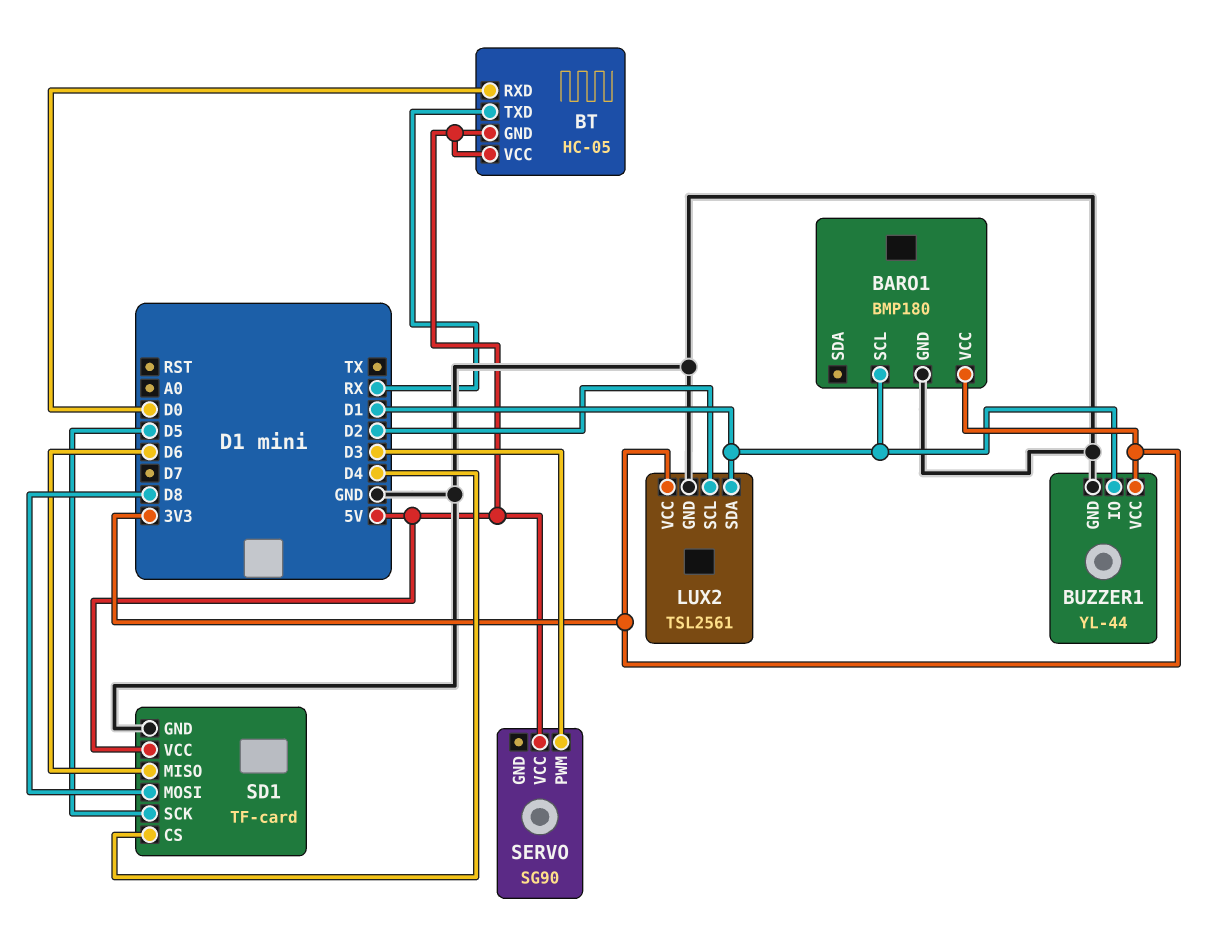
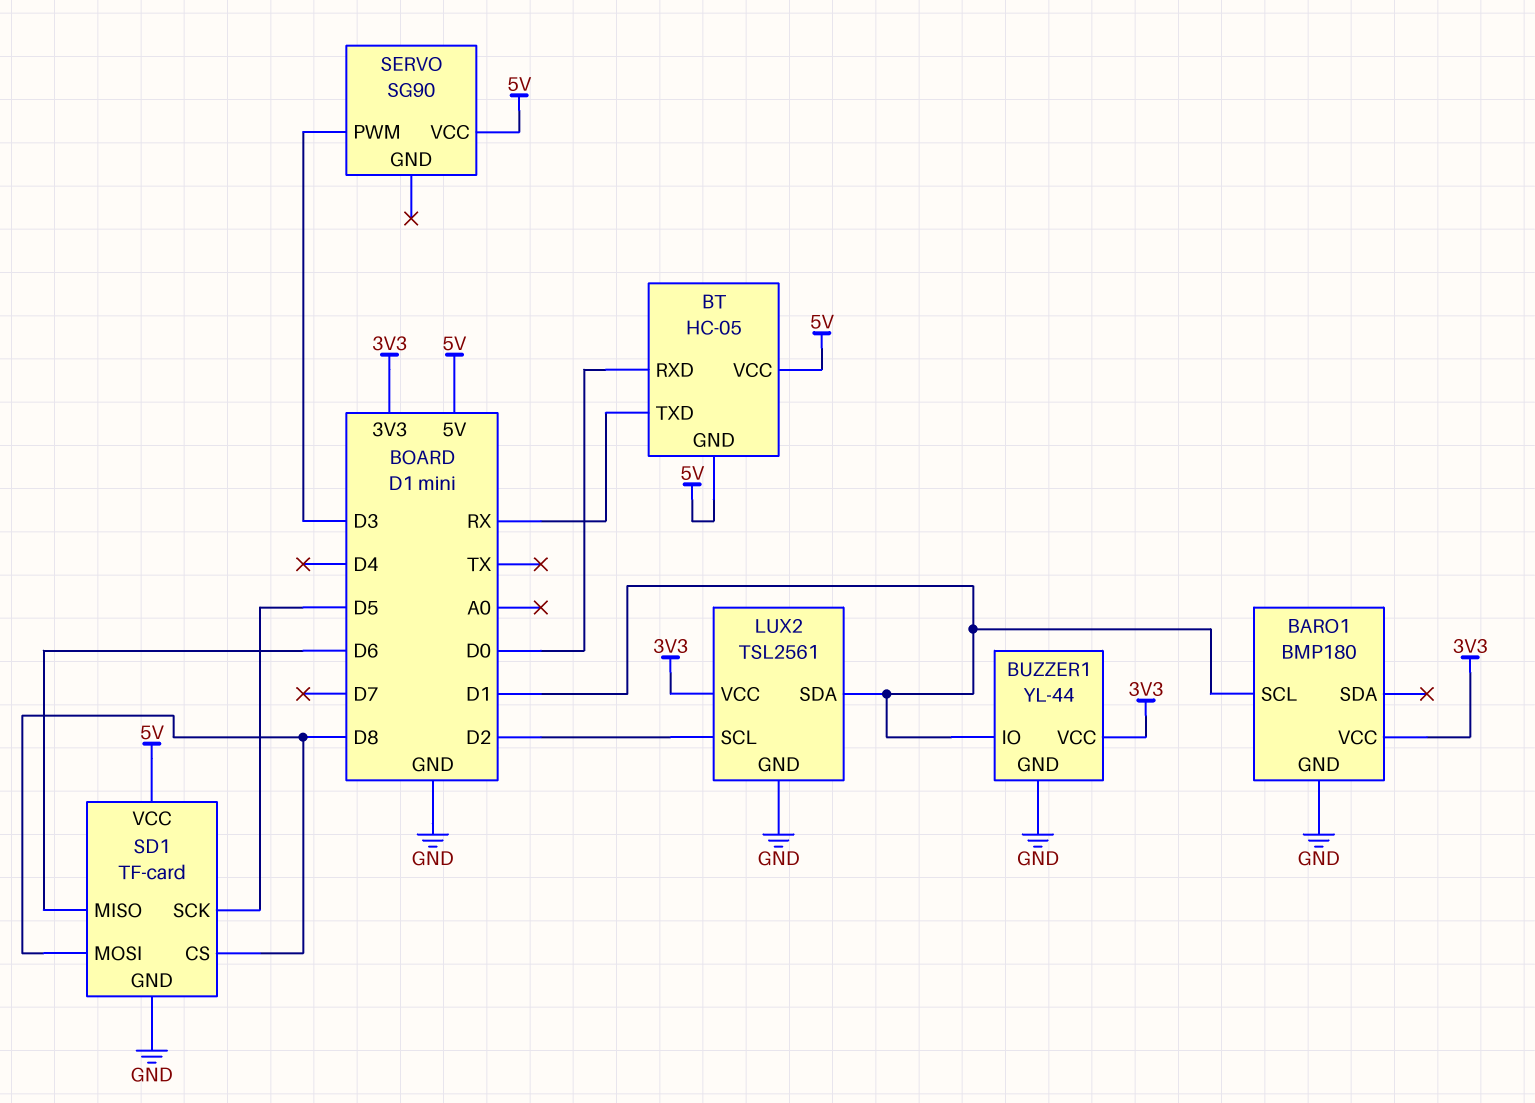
SD1 pin CS: D4 -> D8

